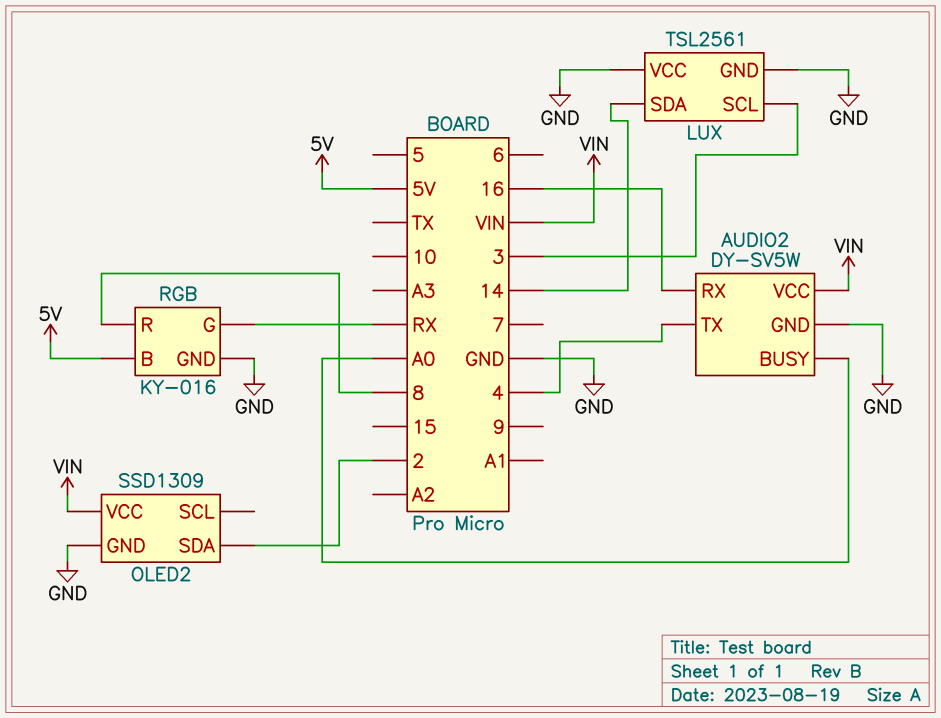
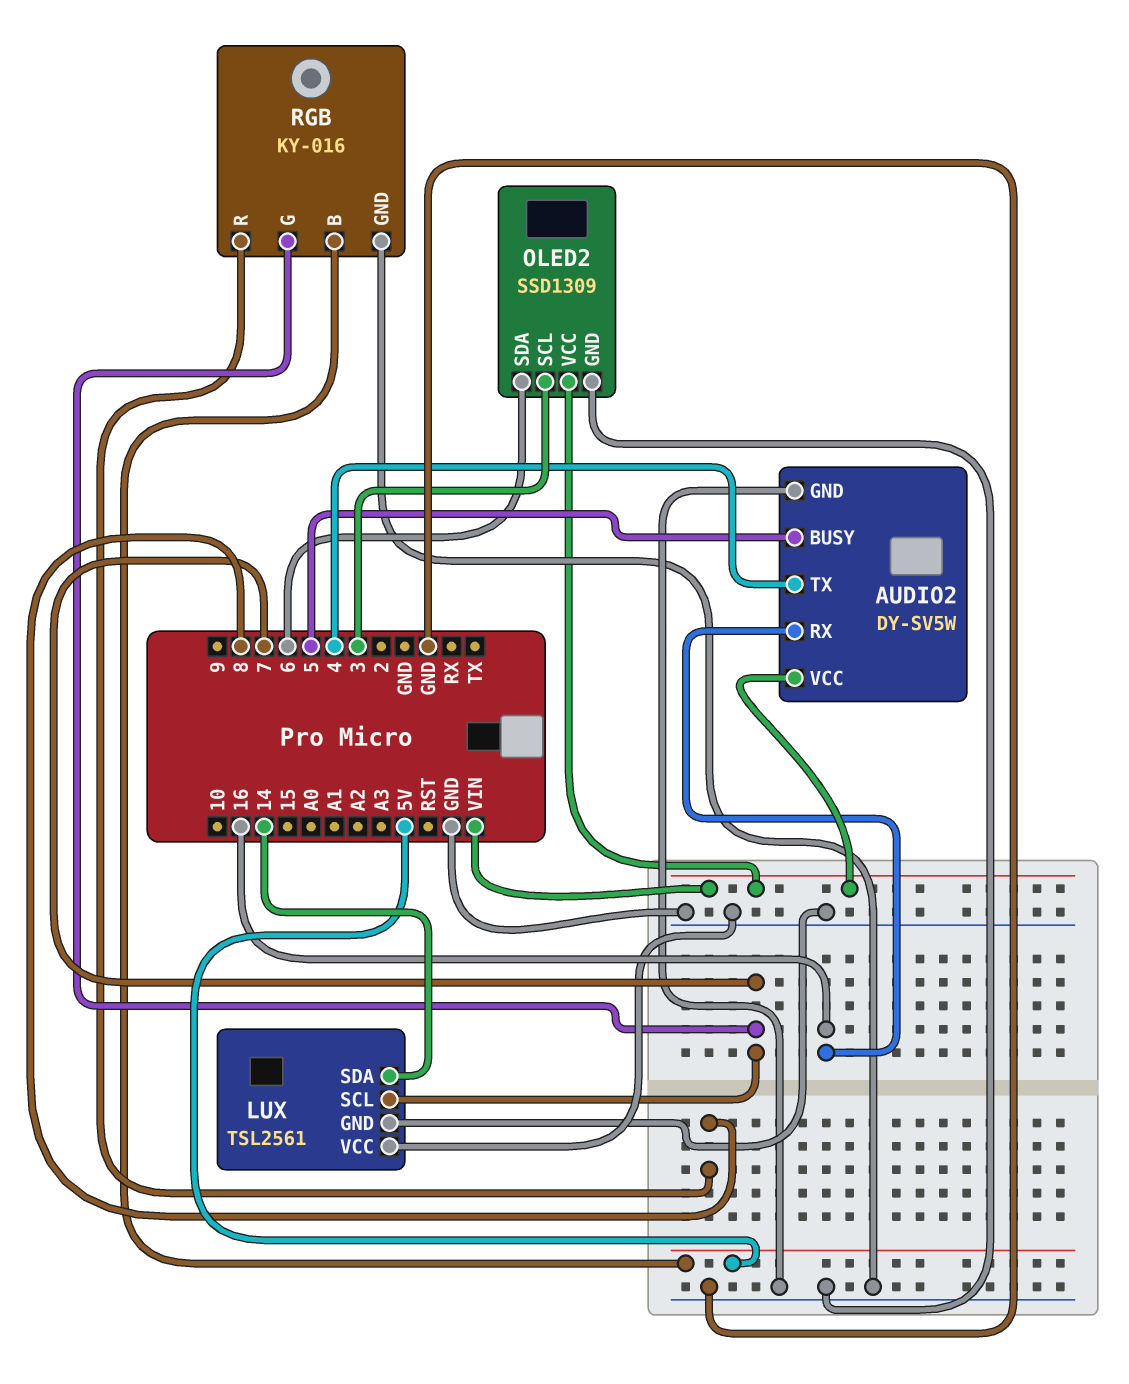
AUDIO2 pin BUSY: A0 -> 5
LUX pin SCL: 3 -> 7
OLED2 pin SCL: none -> 3
OLED2 pin SDA: 2 -> 6
RGB pin G: RX -> 7

